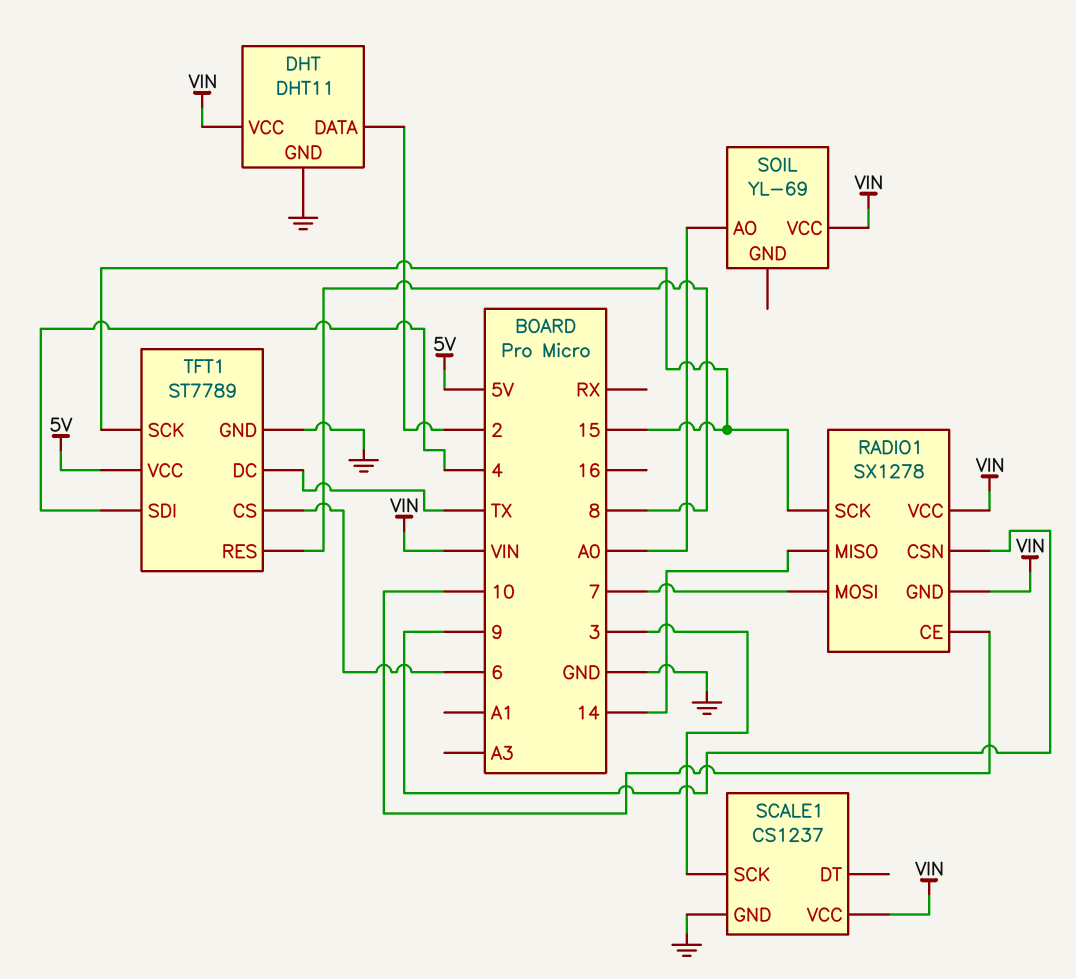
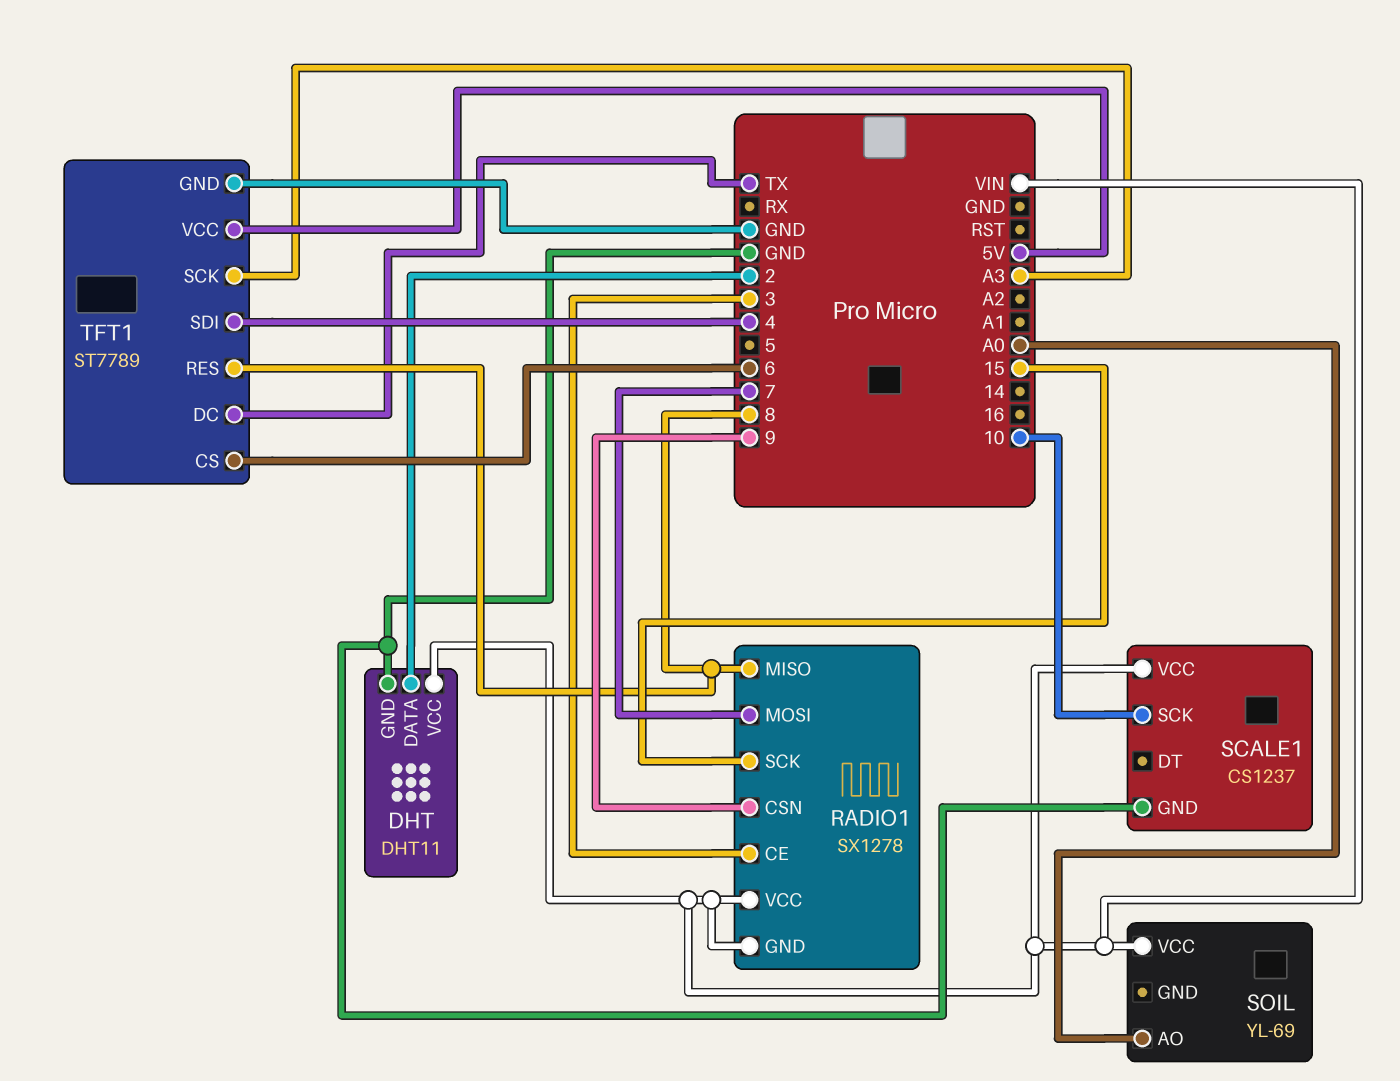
RADIO1 pin CE: 10 -> 3
RADIO1 pin MISO: 14 -> 8
SCALE1 pin SCK: 3 -> 10
TFT1 pin SCK: 15 -> A3

